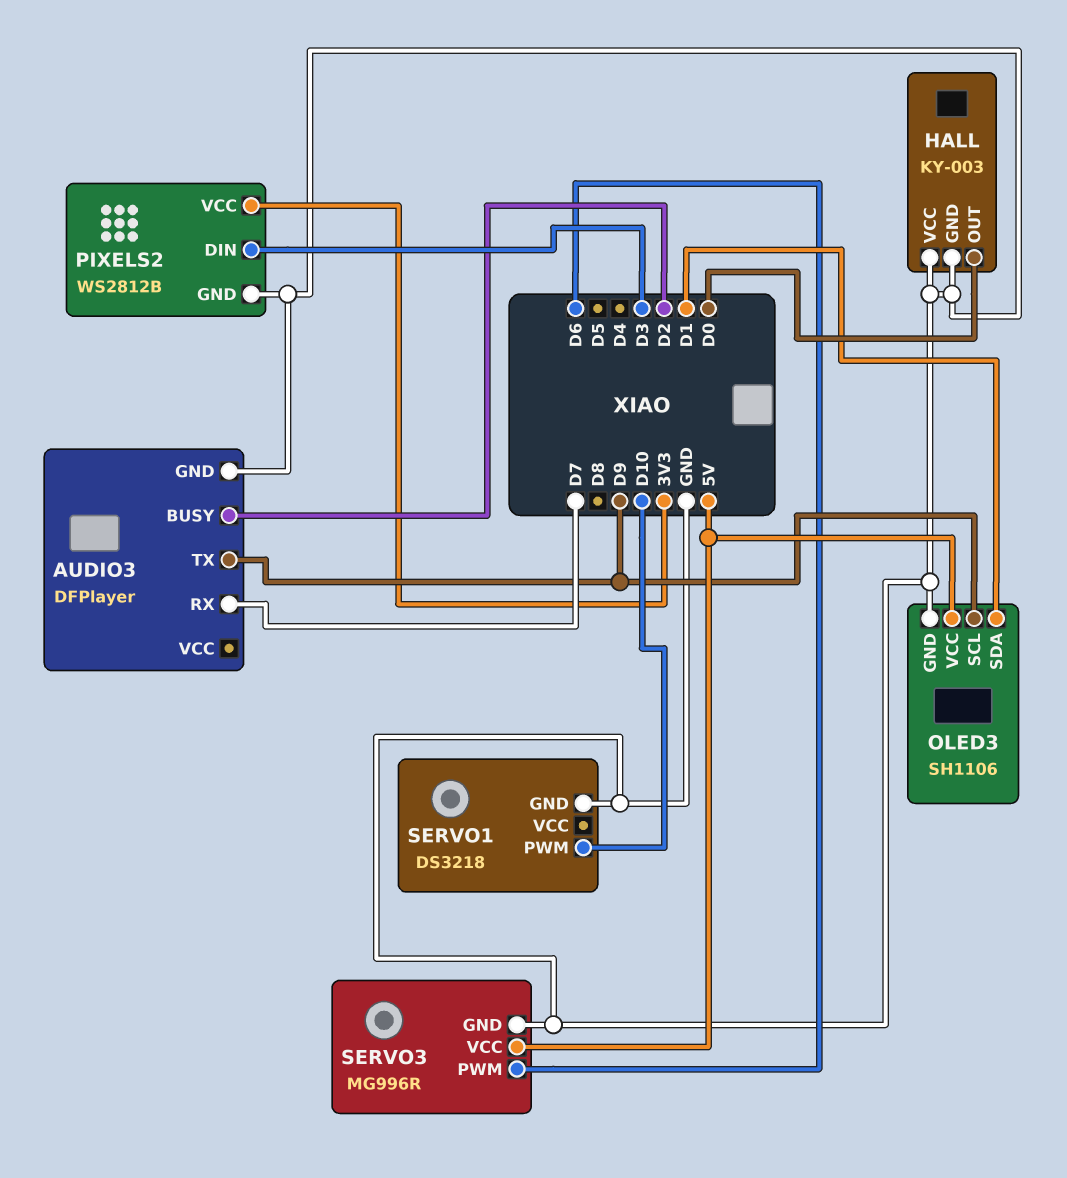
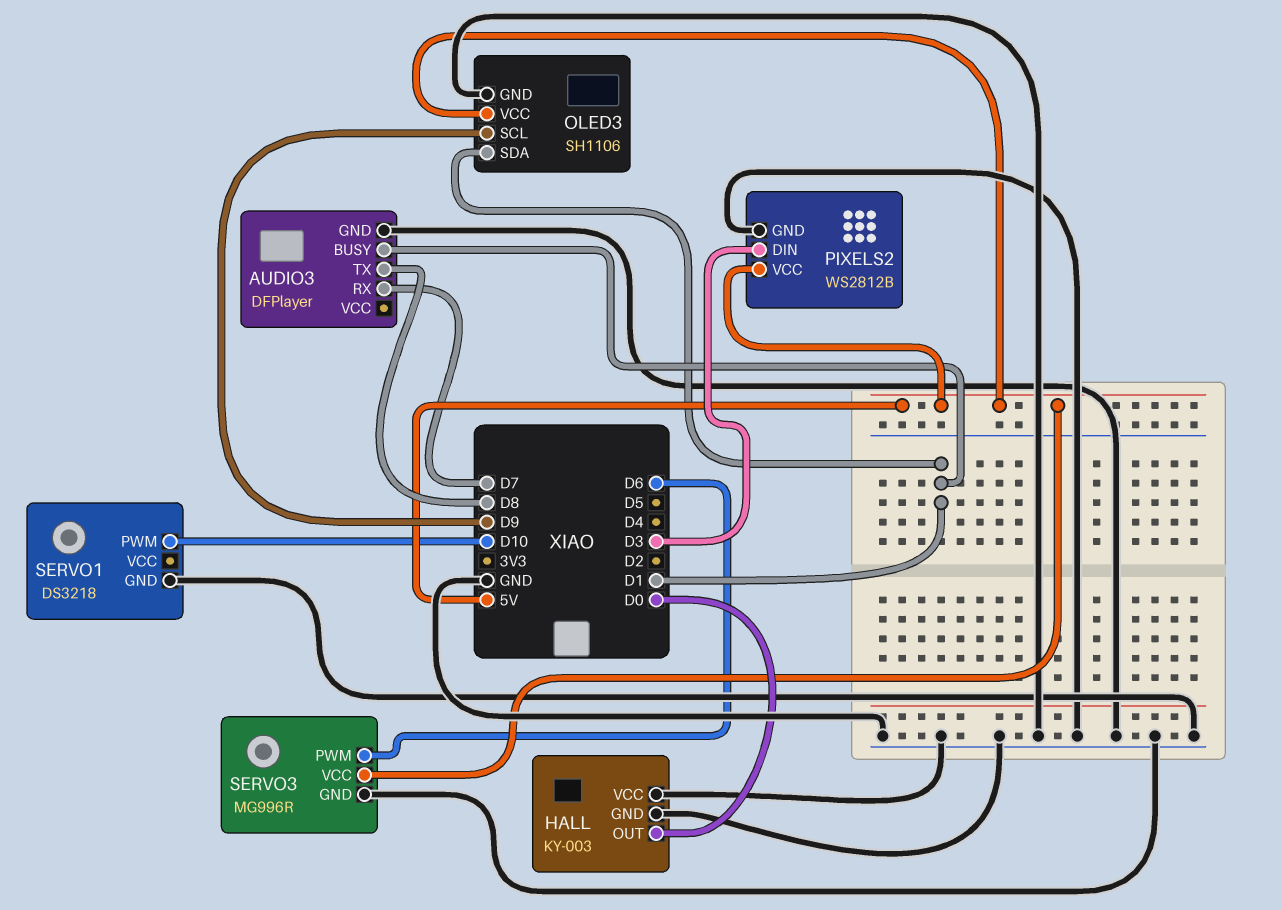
AUDIO3 pin BUSY: D2 -> D1
AUDIO3 pin TX: D9 -> D8
PIXELS2 pin VCC: 3V3 -> 5V

